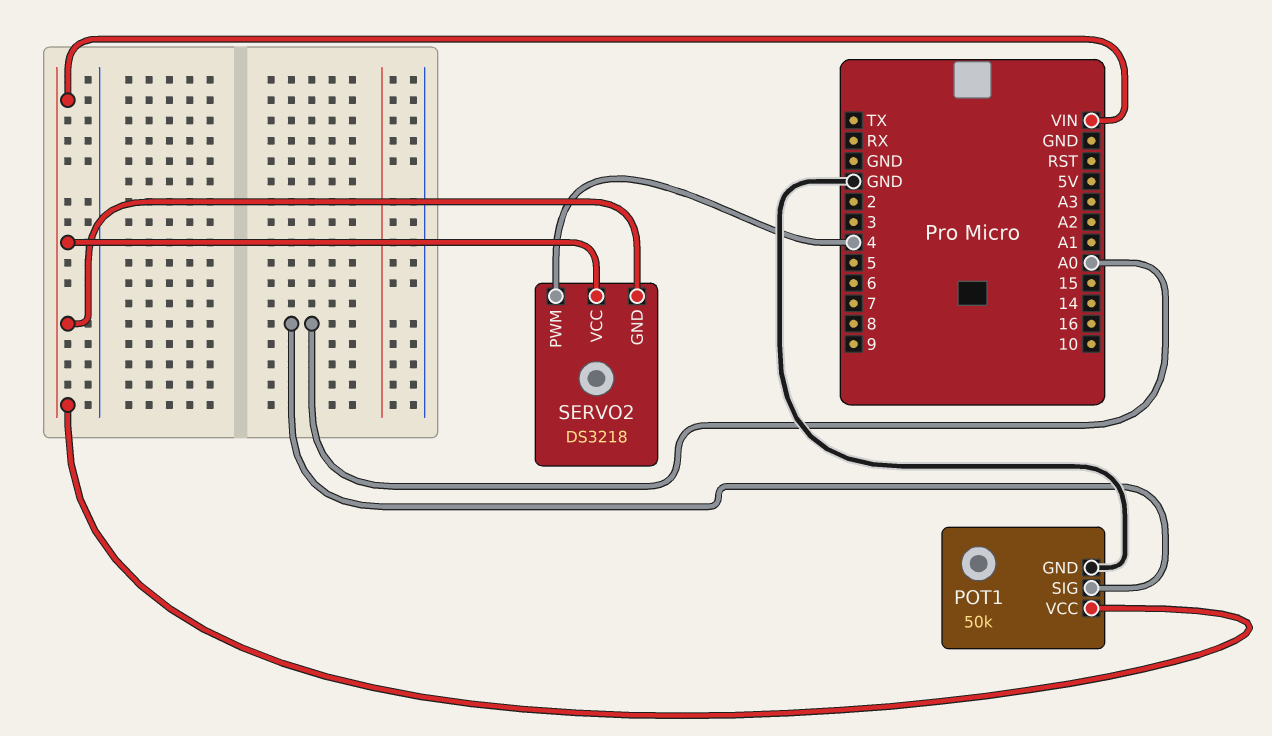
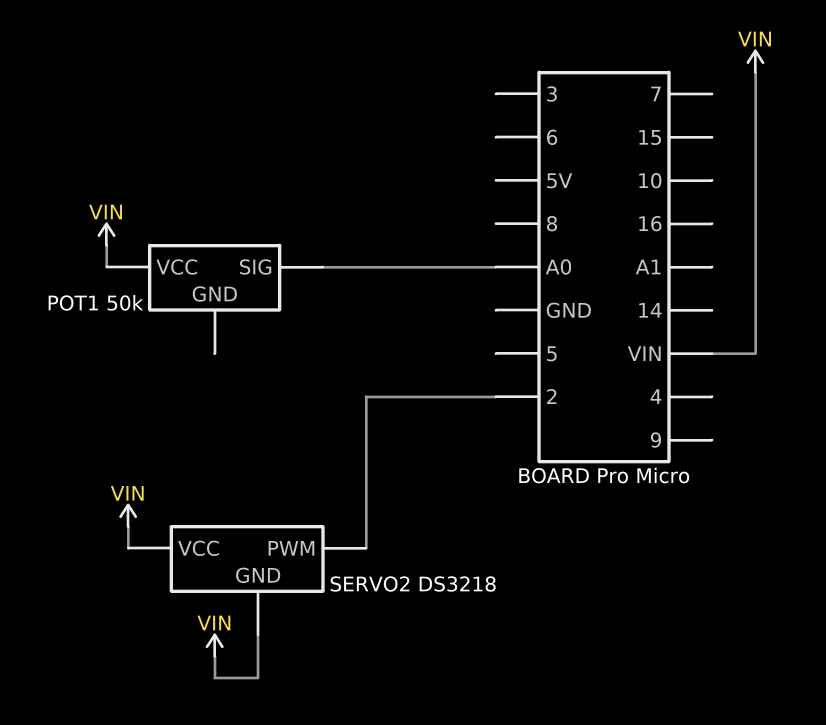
POT1 pin GND: GND -> none
SERVO2 pin PWM: 4 -> 2

